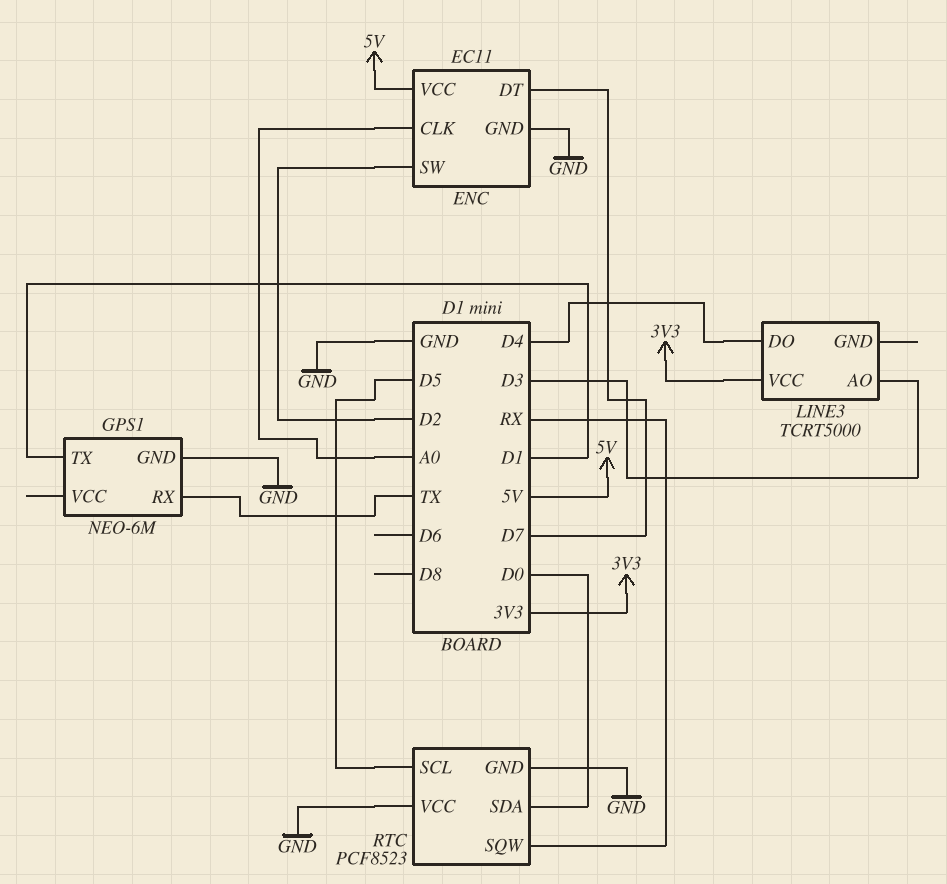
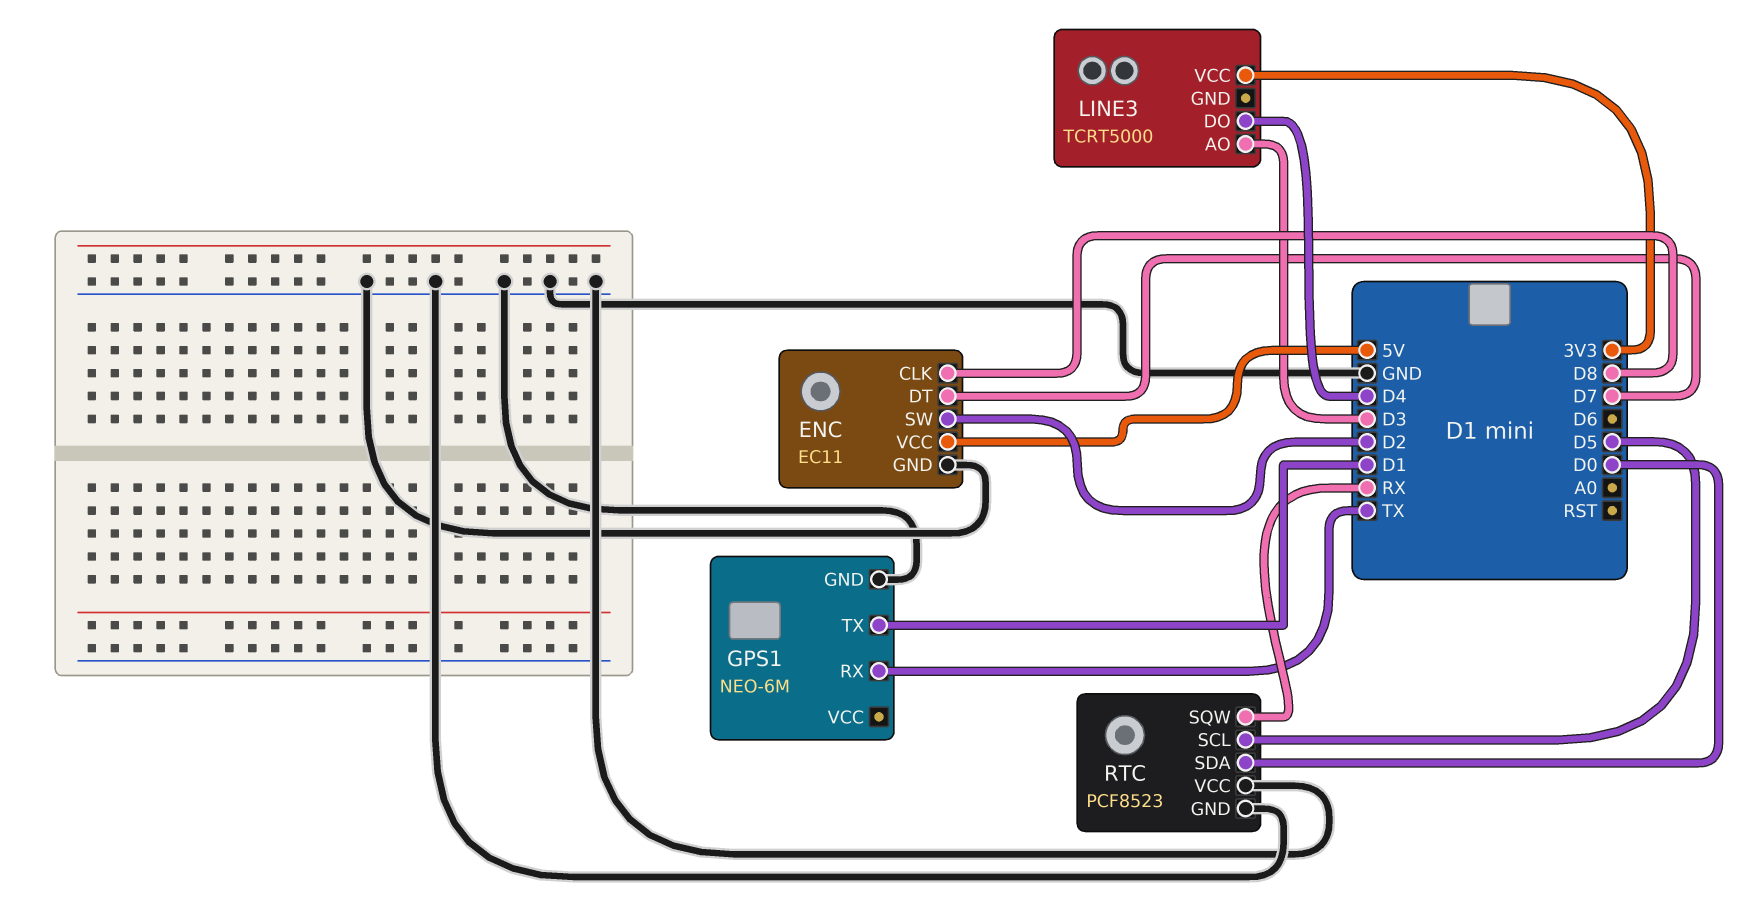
ENC pin CLK: A0 -> D8

